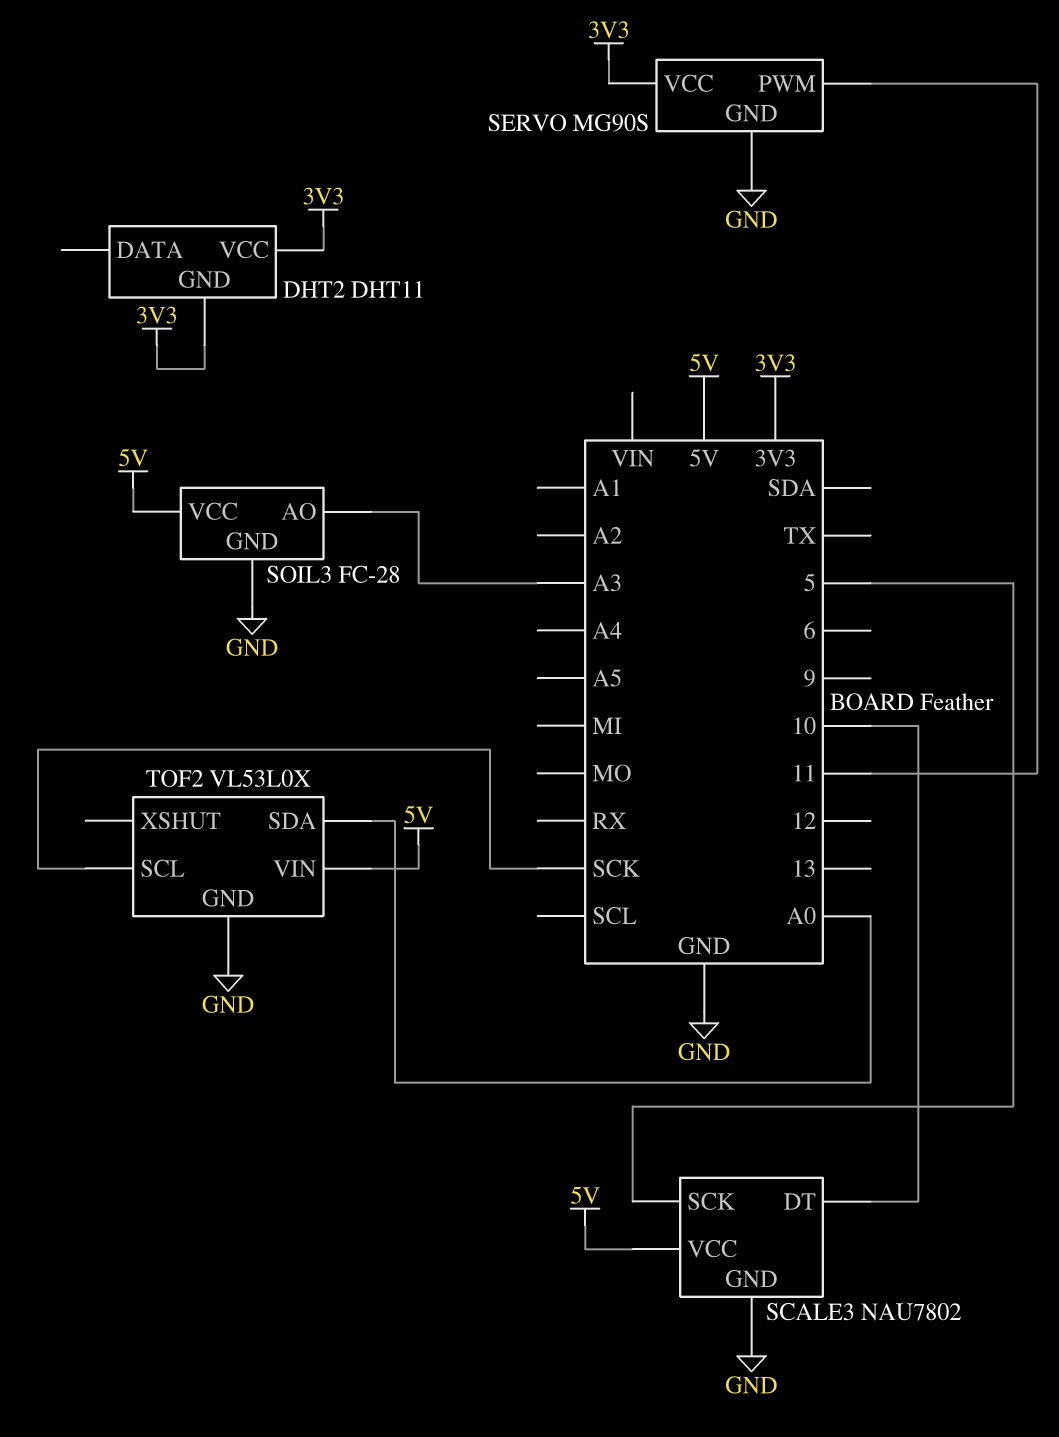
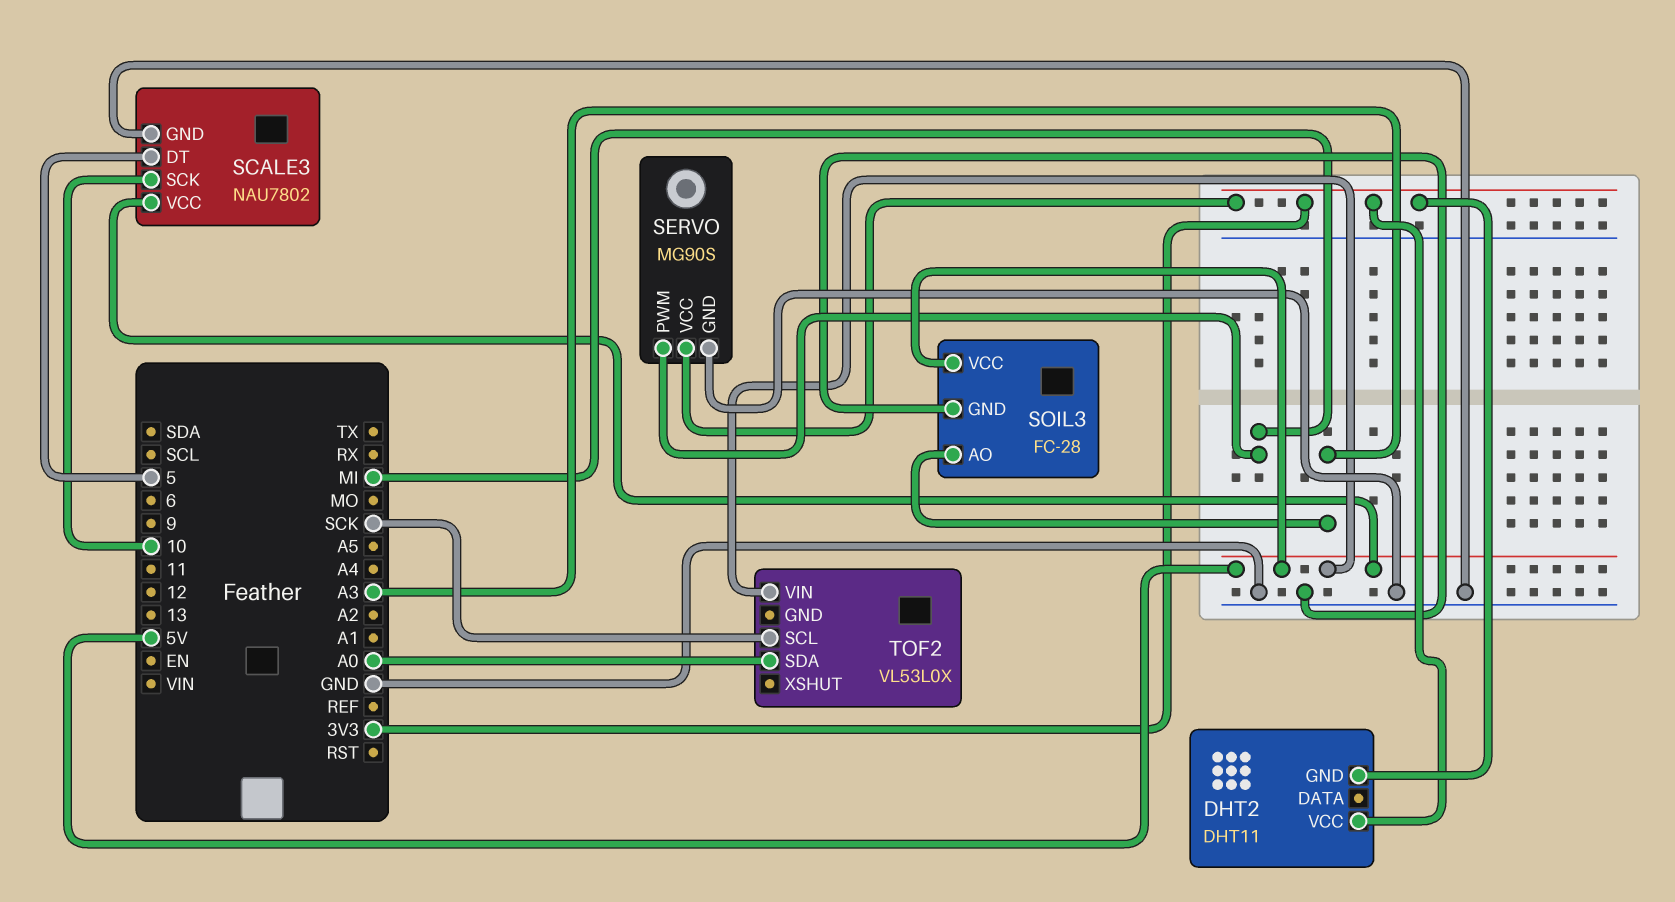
SCALE3 pin DT: 10 -> 5
SCALE3 pin SCK: 5 -> 10
SERVO pin PWM: 11 -> MI
TOF2 pin GND: GND -> none

